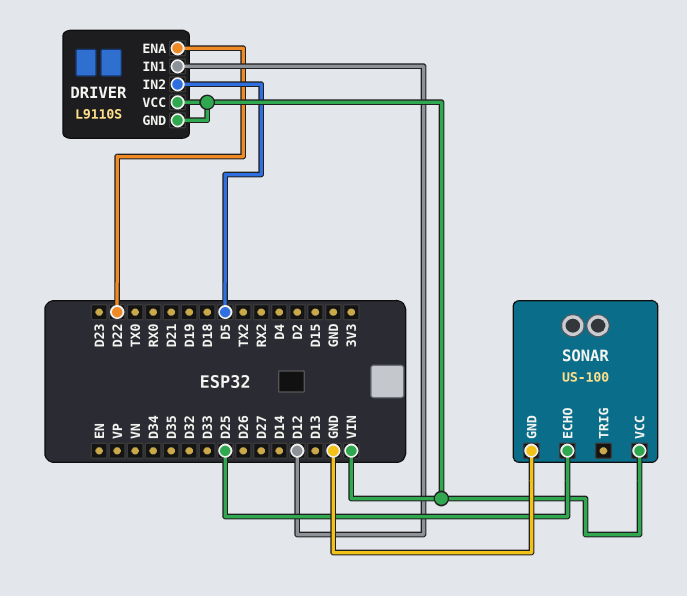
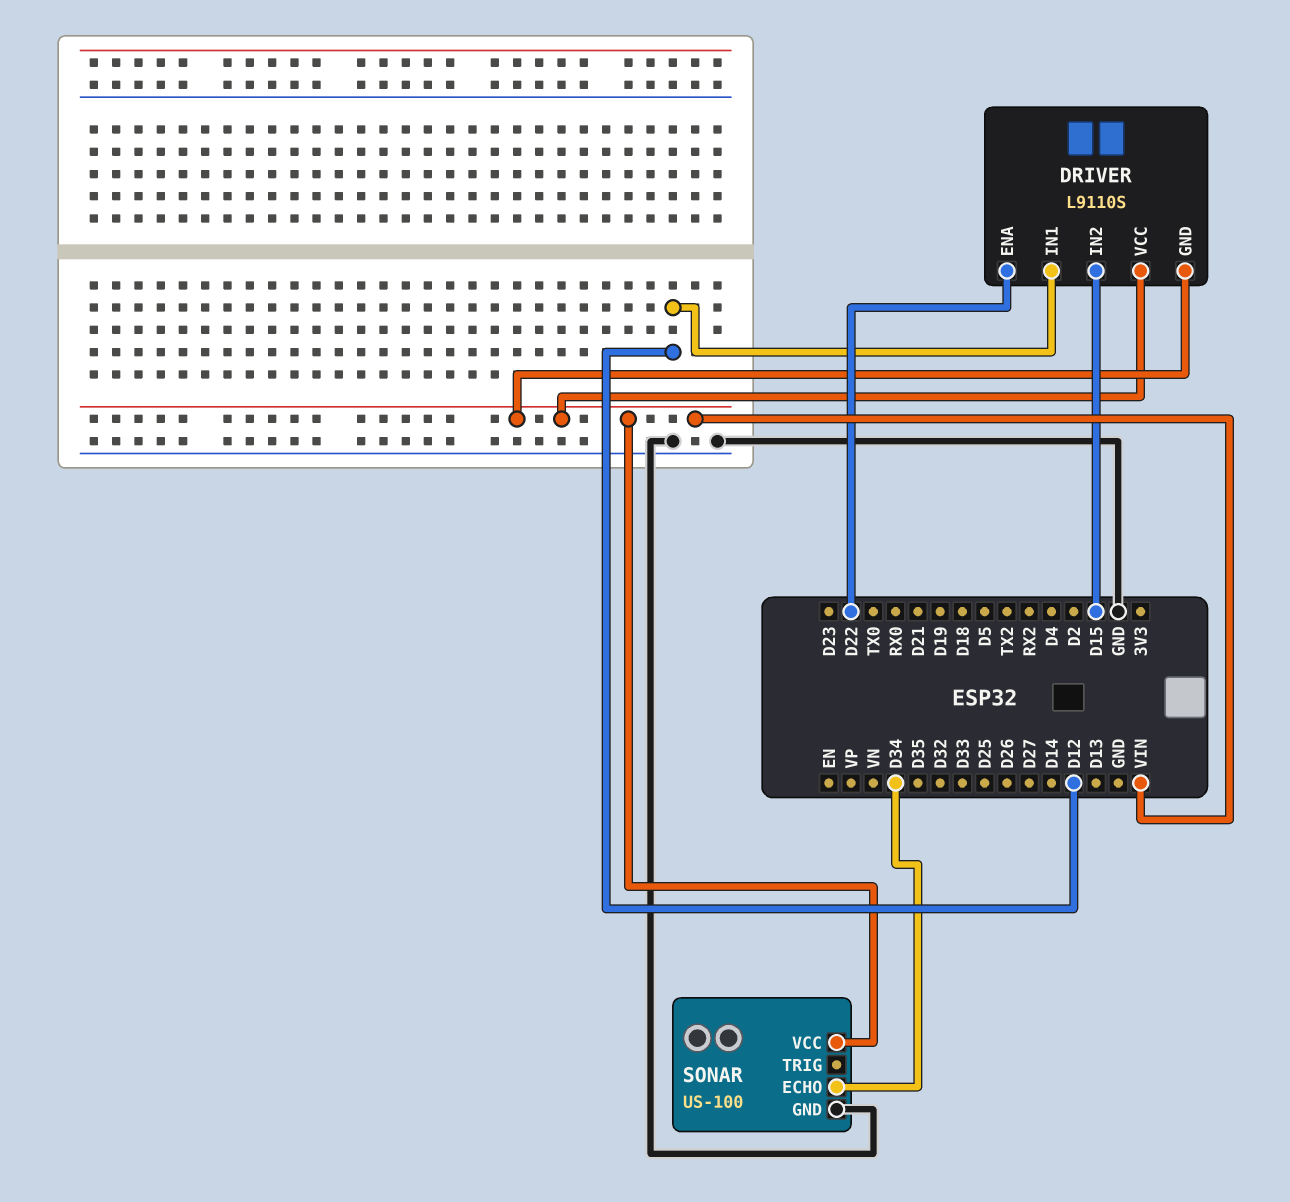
DRIVER pin IN2: D5 -> D15
SONAR pin ECHO: D25 -> D34

